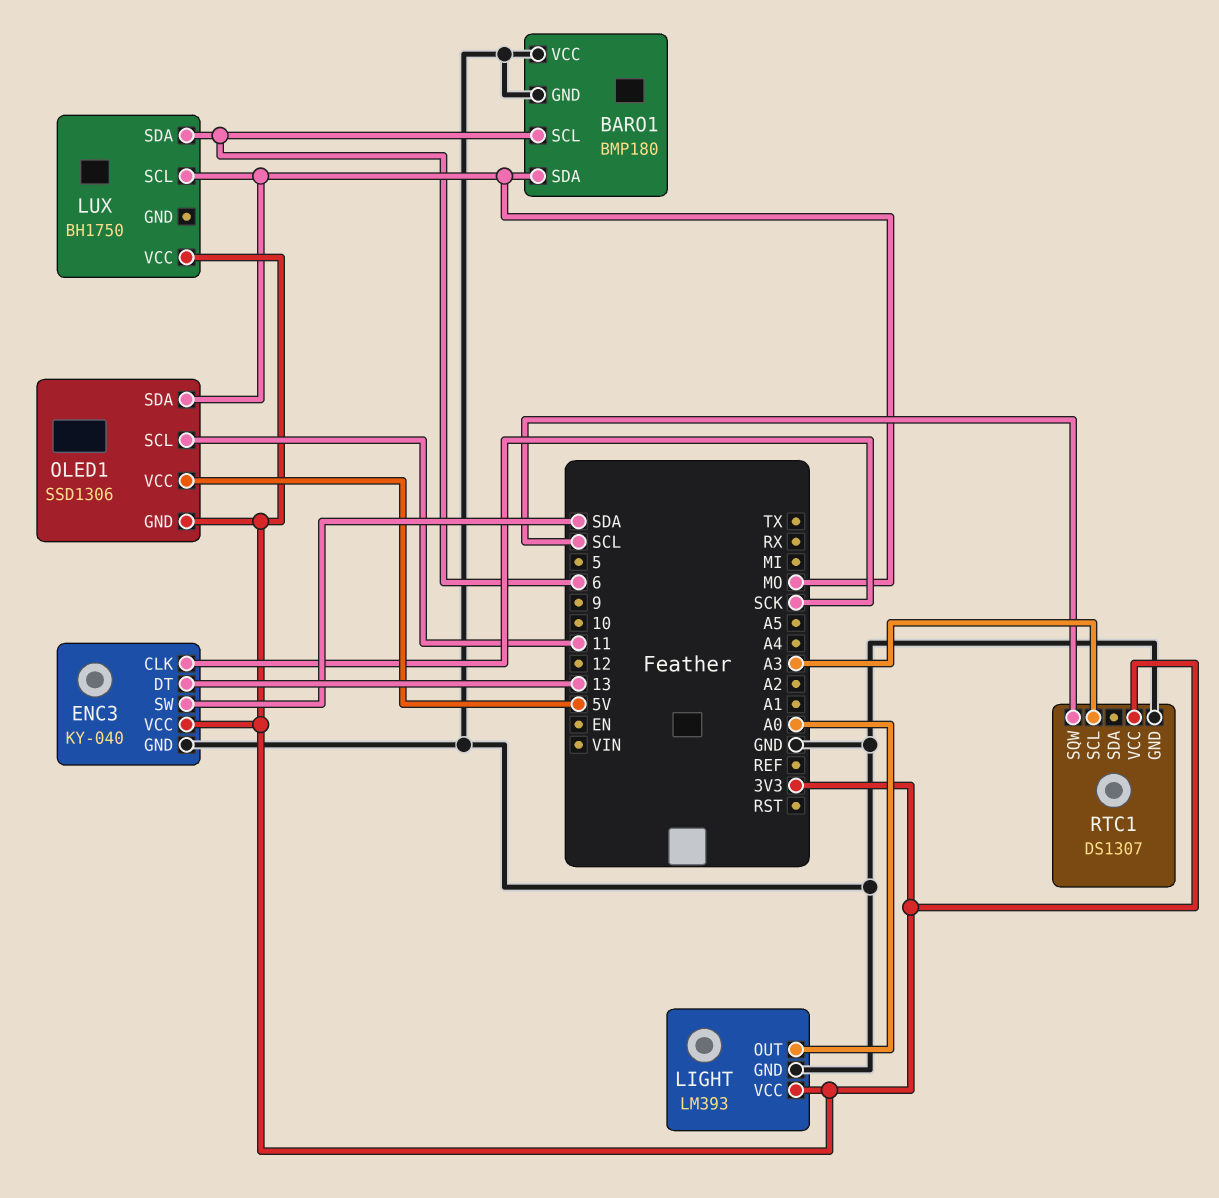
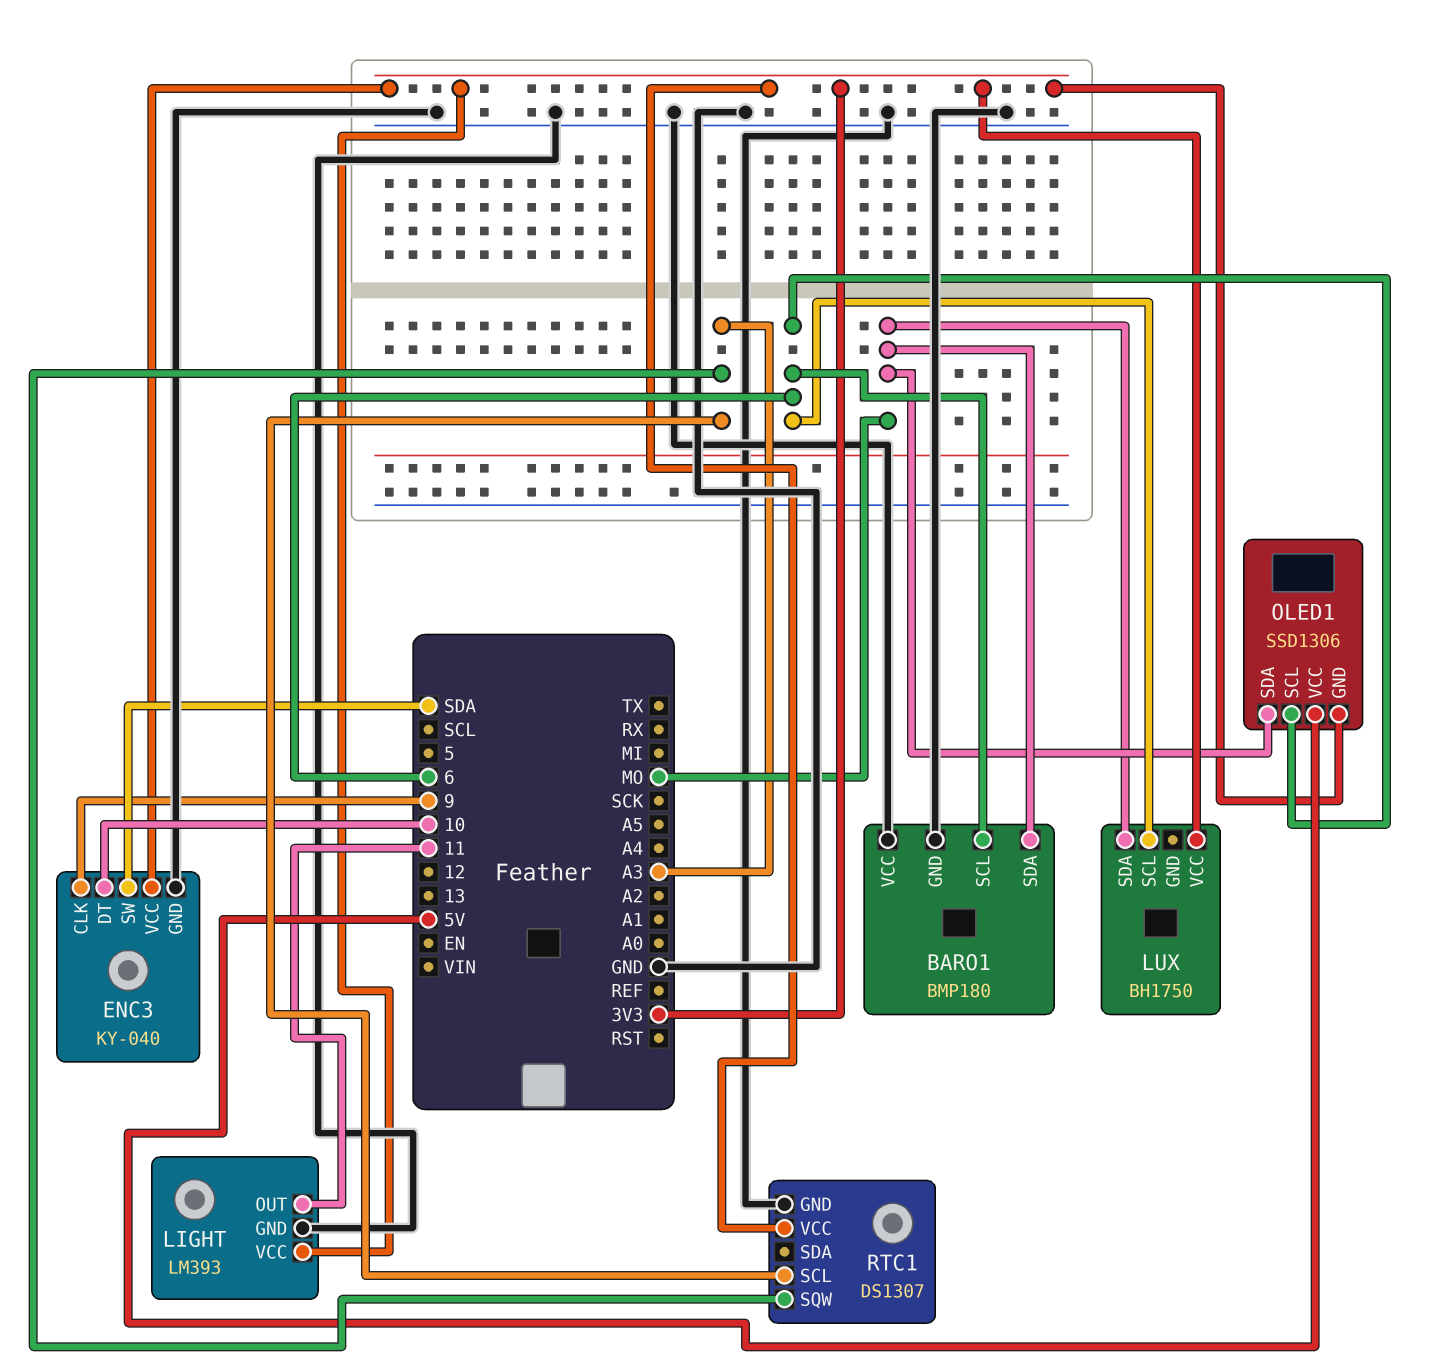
ENC3 pin CLK: SCK -> 9
ENC3 pin DT: 13 -> 10
LIGHT pin OUT: A0 -> 11
LUX pin SCL: MO -> 6
LUX pin SDA: 6 -> MO
OLED1 pin SCL: 11 -> 6
RTC1 pin SQW: SCL -> A3

